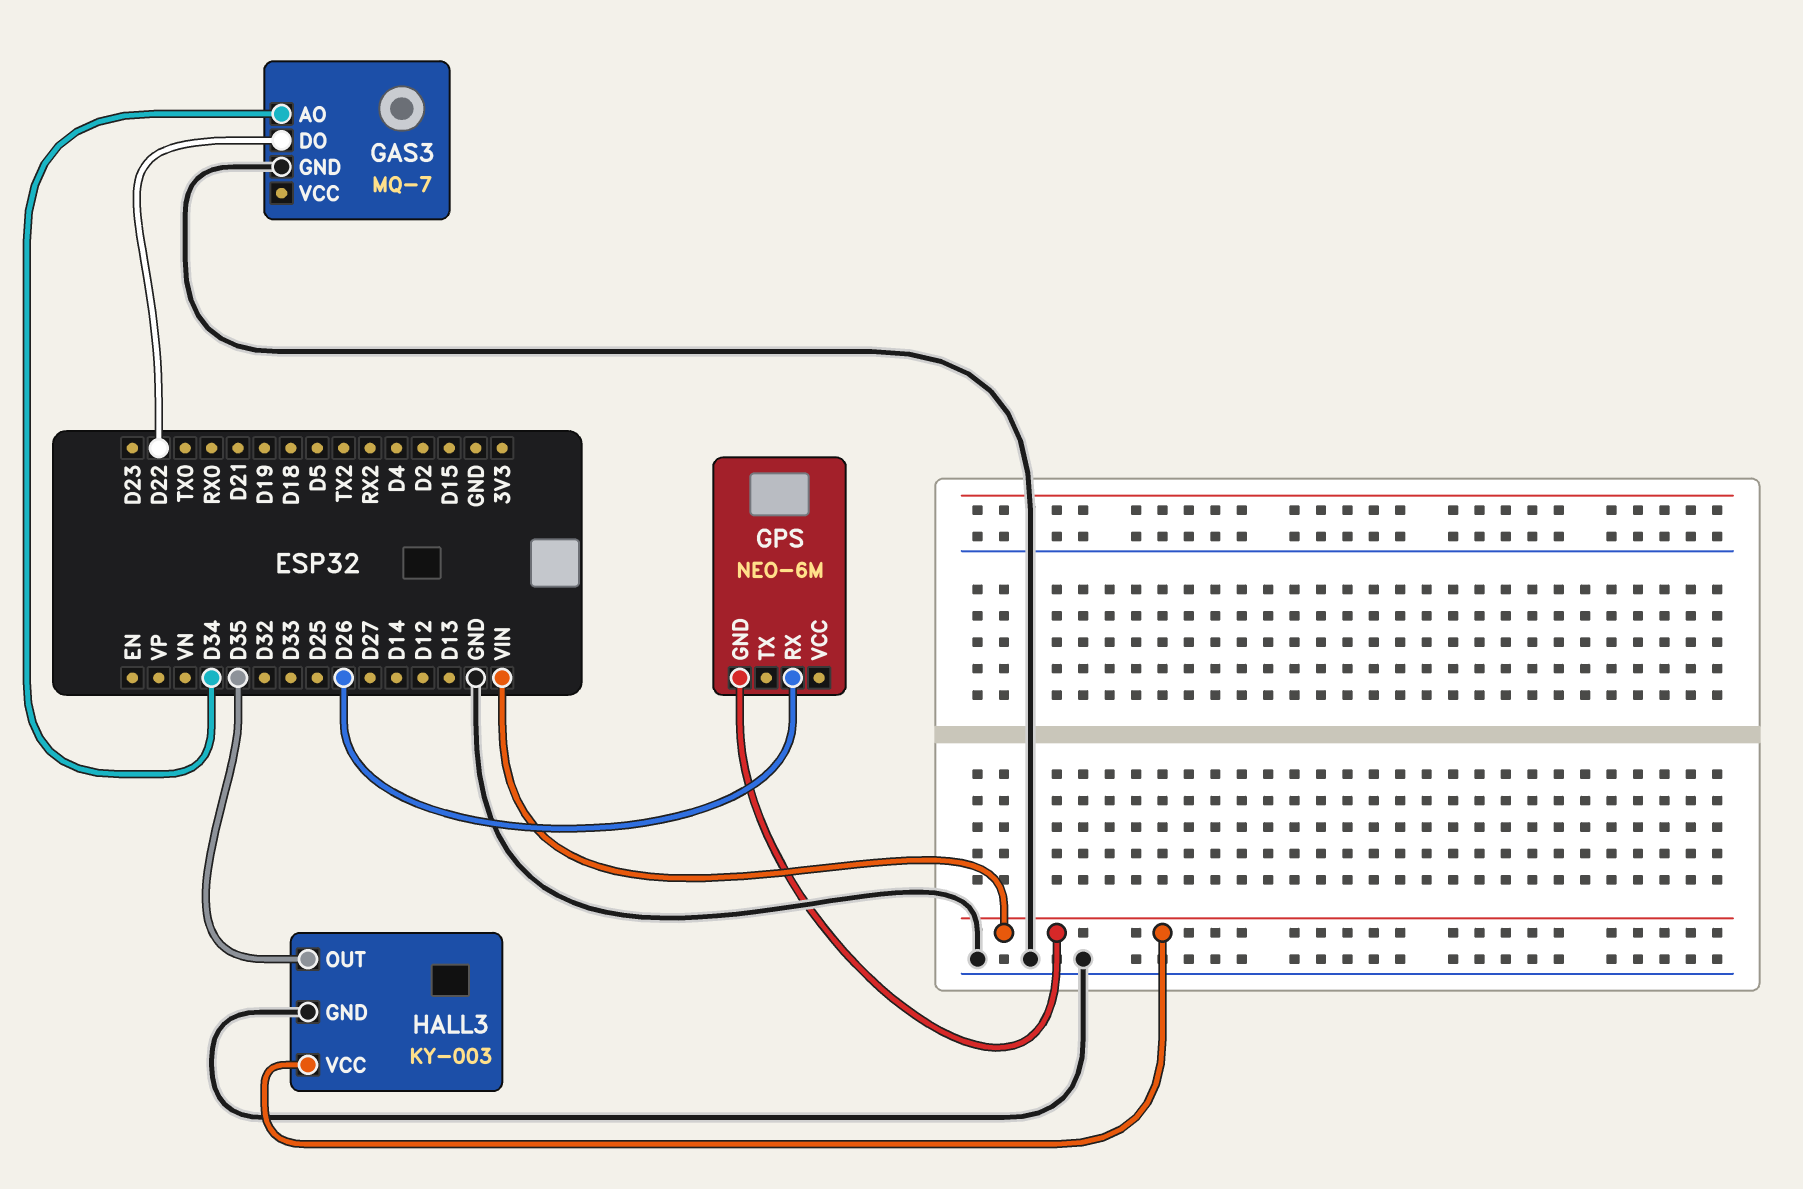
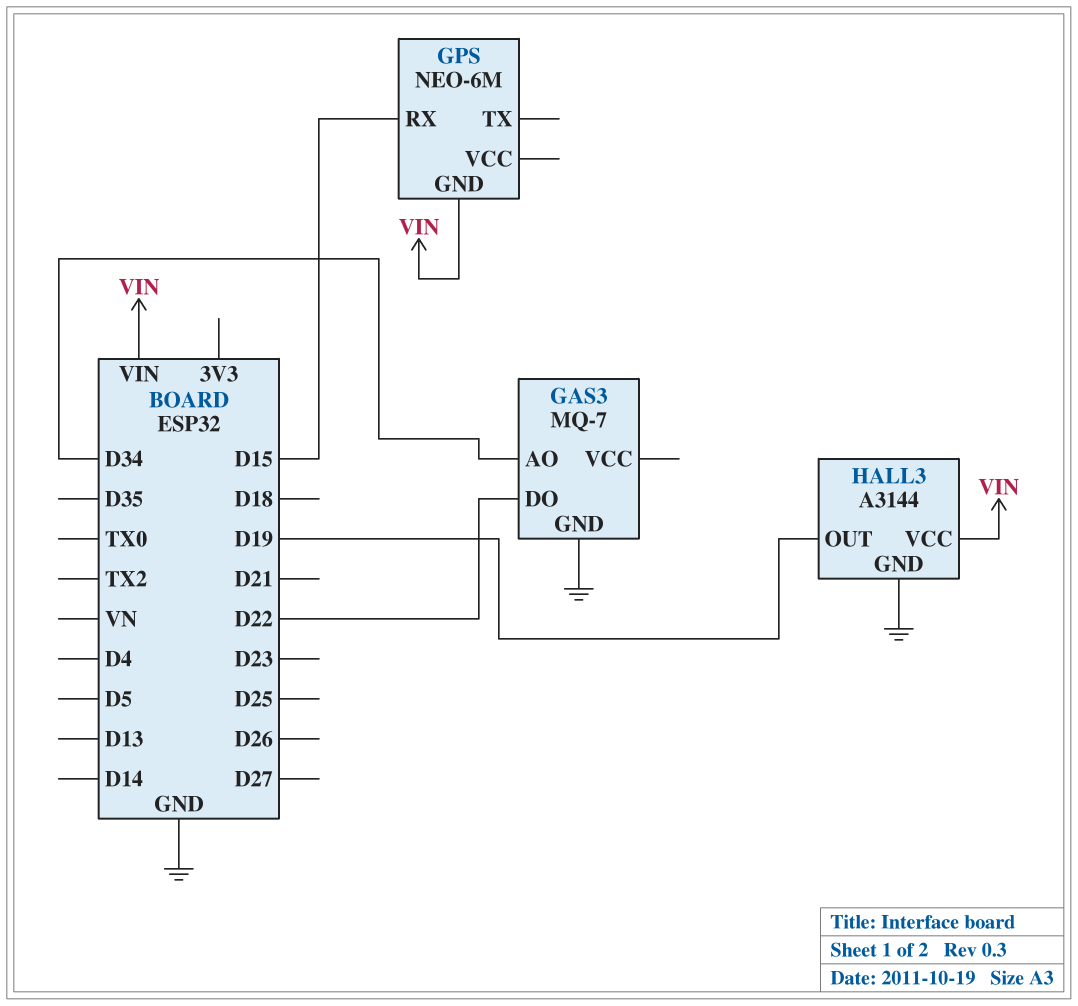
GPS pin RX: D26 -> D15
HALL3: KY-003 -> A3144
HALL3 pin OUT: D35 -> D19

